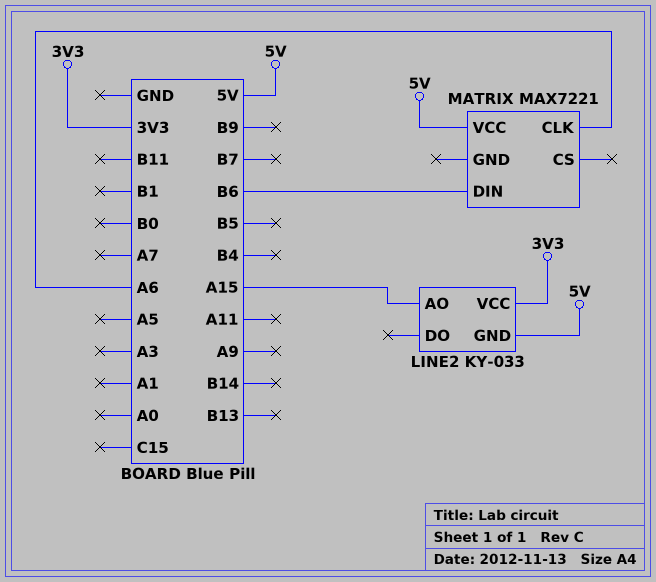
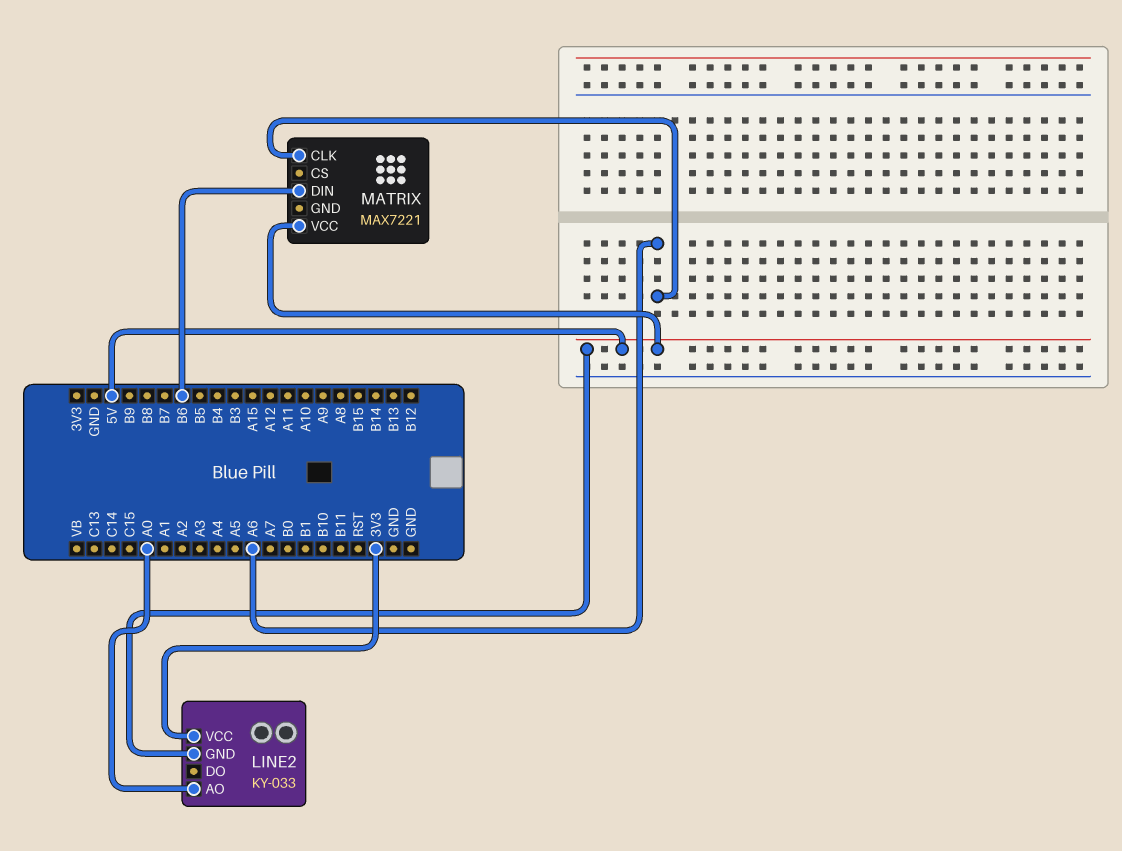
LINE2 pin AO: A15 -> A0

